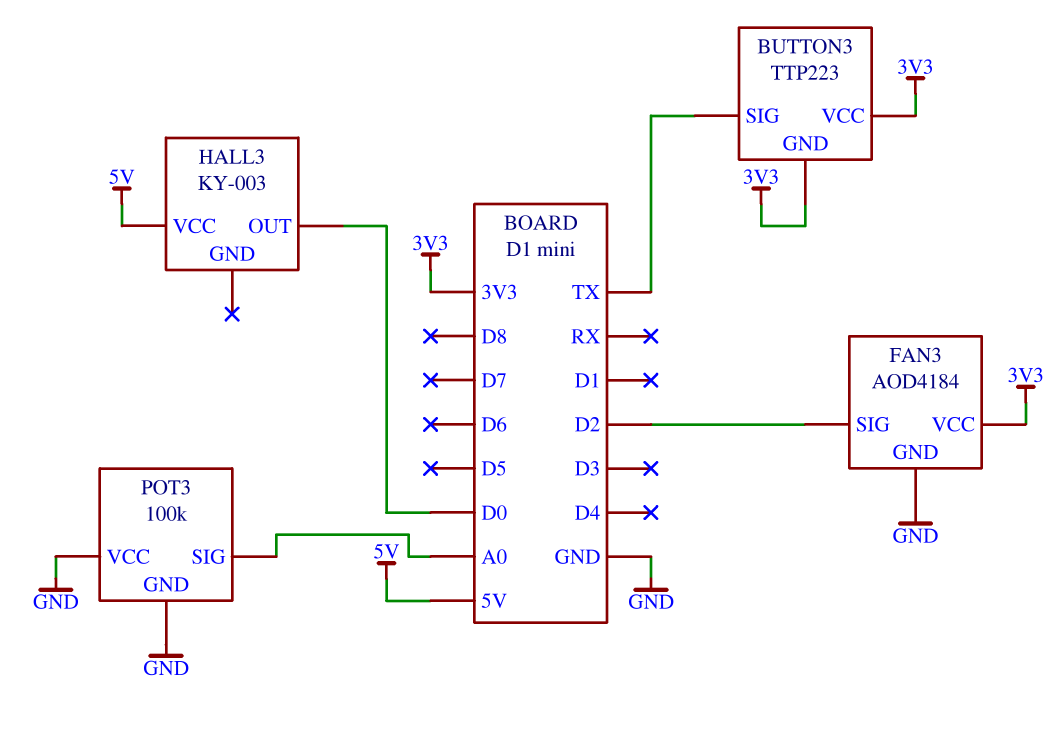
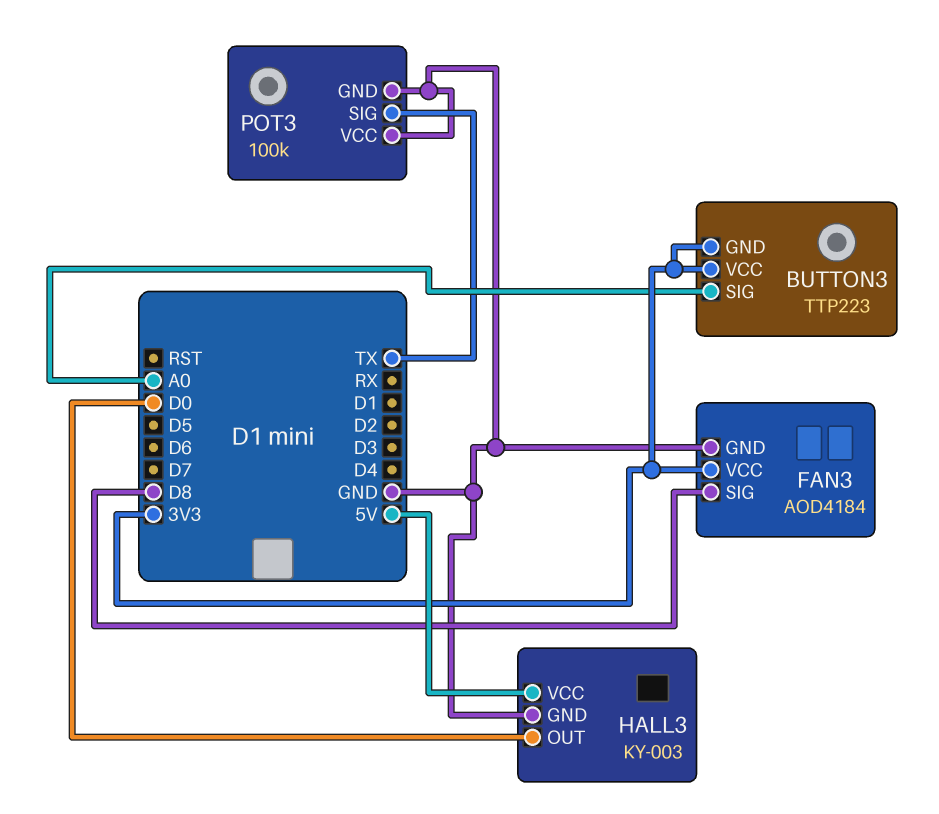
BUTTON3 pin SIG: TX -> A0
FAN3 pin SIG: D2 -> D8
HALL3 pin GND: none -> GND
POT3 pin SIG: A0 -> TX

